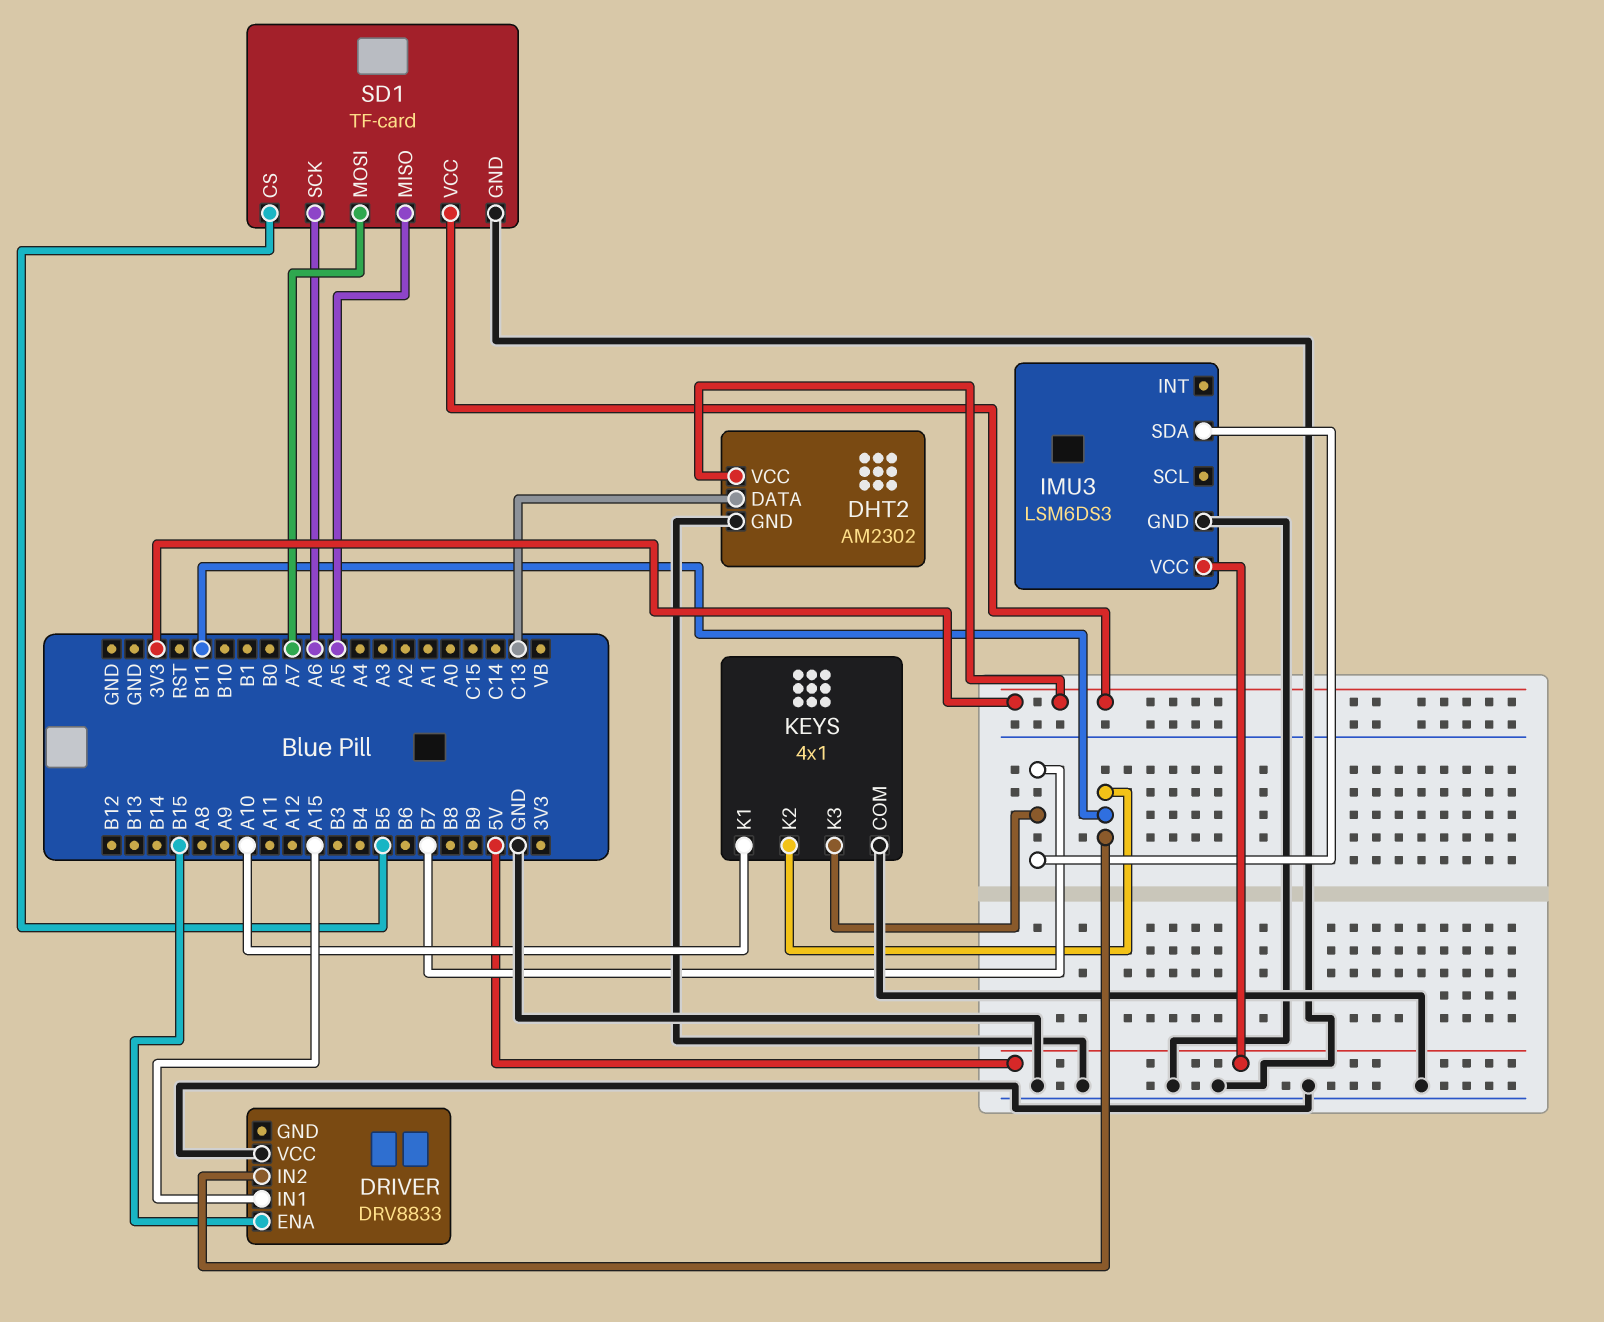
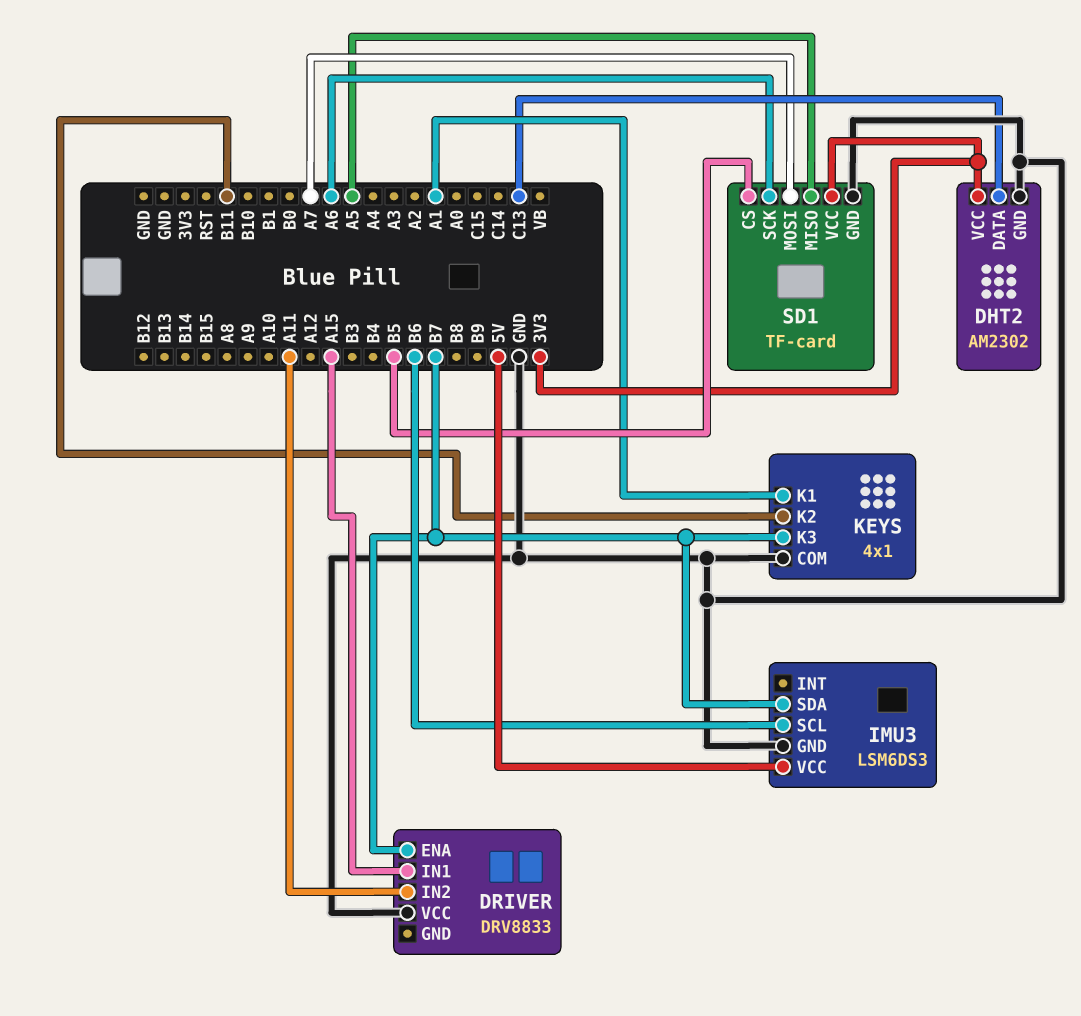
DRIVER pin ENA: B15 -> B7
DRIVER pin IN2: B11 -> A11
IMU3 pin SCL: none -> B6
KEYS pin K1: A10 -> A1

